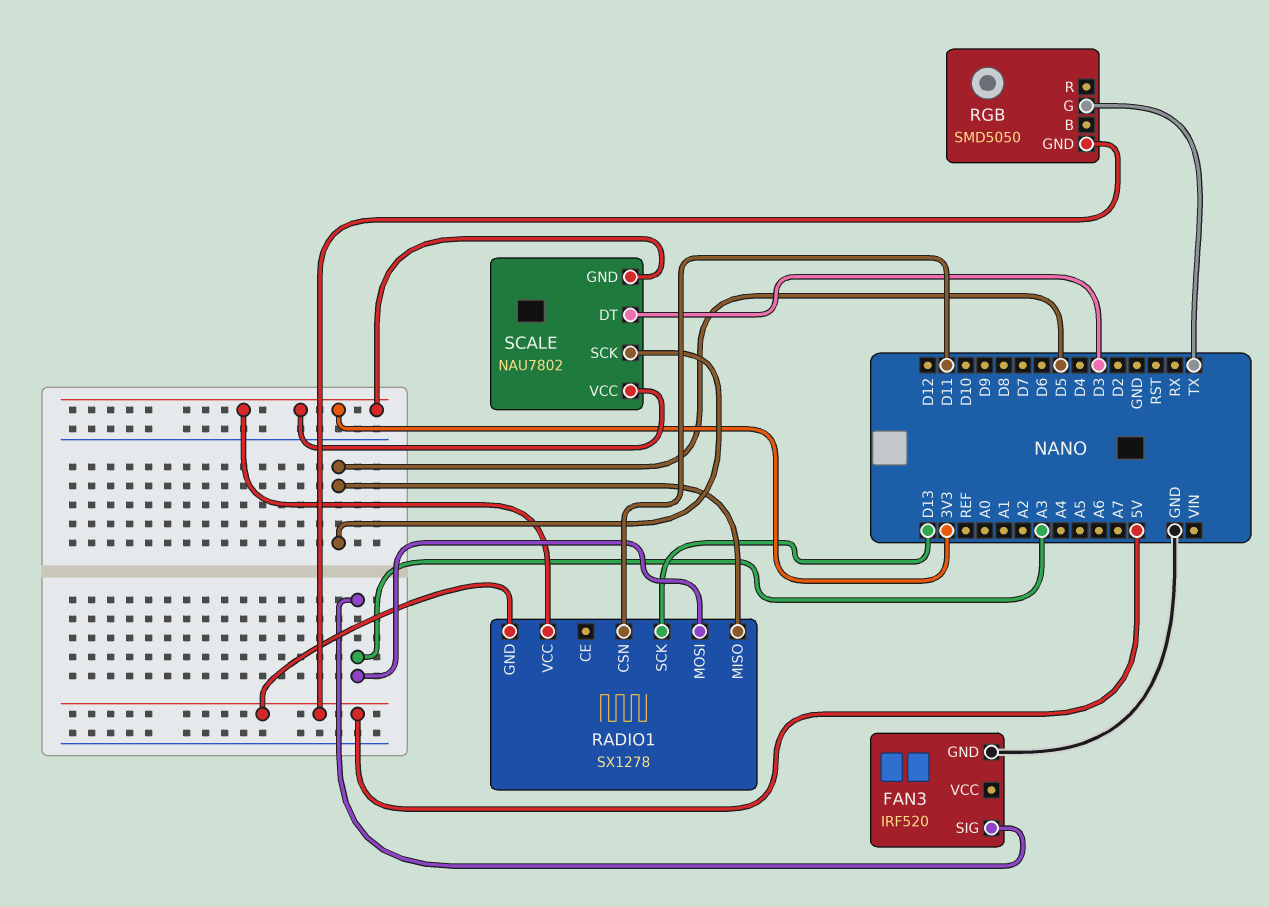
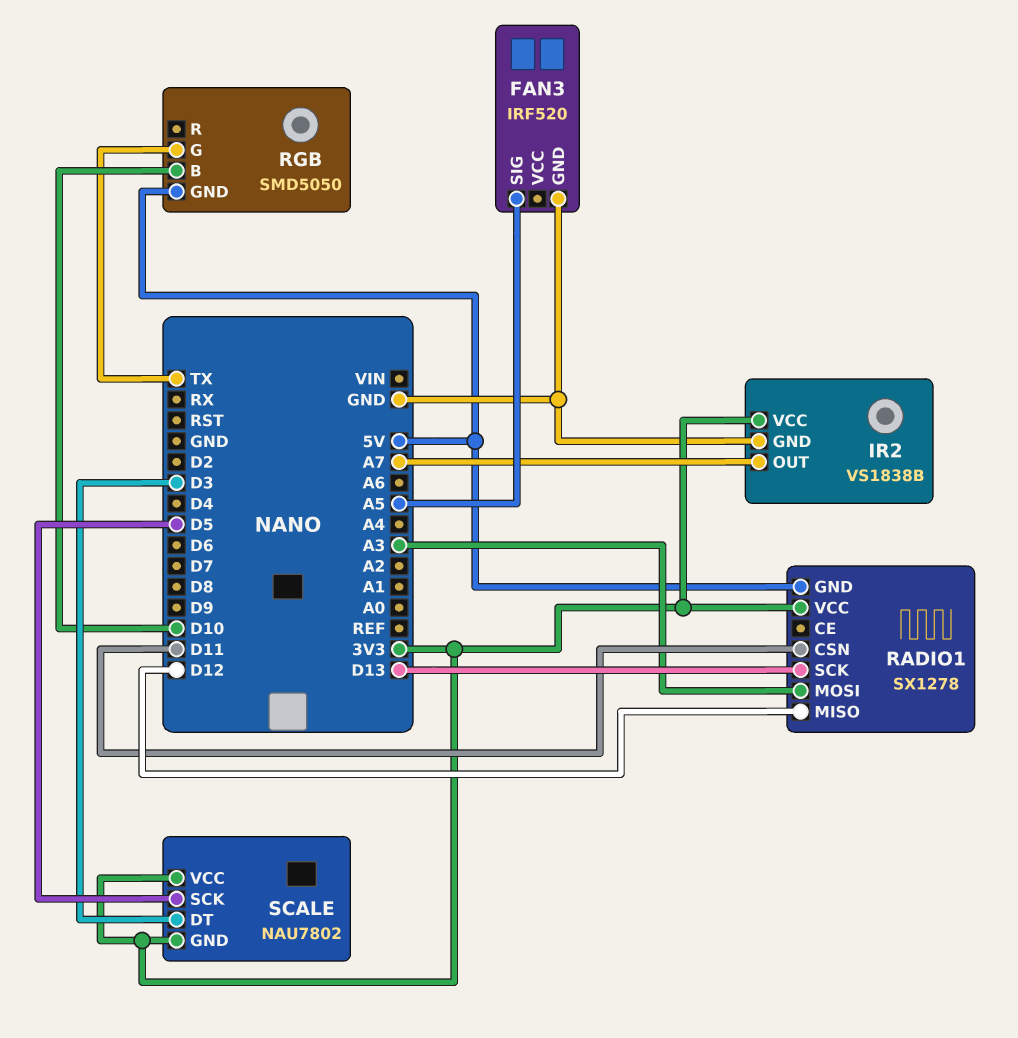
FAN3 pin SIG: A3 -> A5
IR2: none -> VS1838B
IR2 pin GND: none -> GND
IR2 pin OUT: none -> A7
IR2 pin VCC: none -> 3V3
RADIO1 pin MISO: D5 -> D12
RGB pin B: none -> D10

